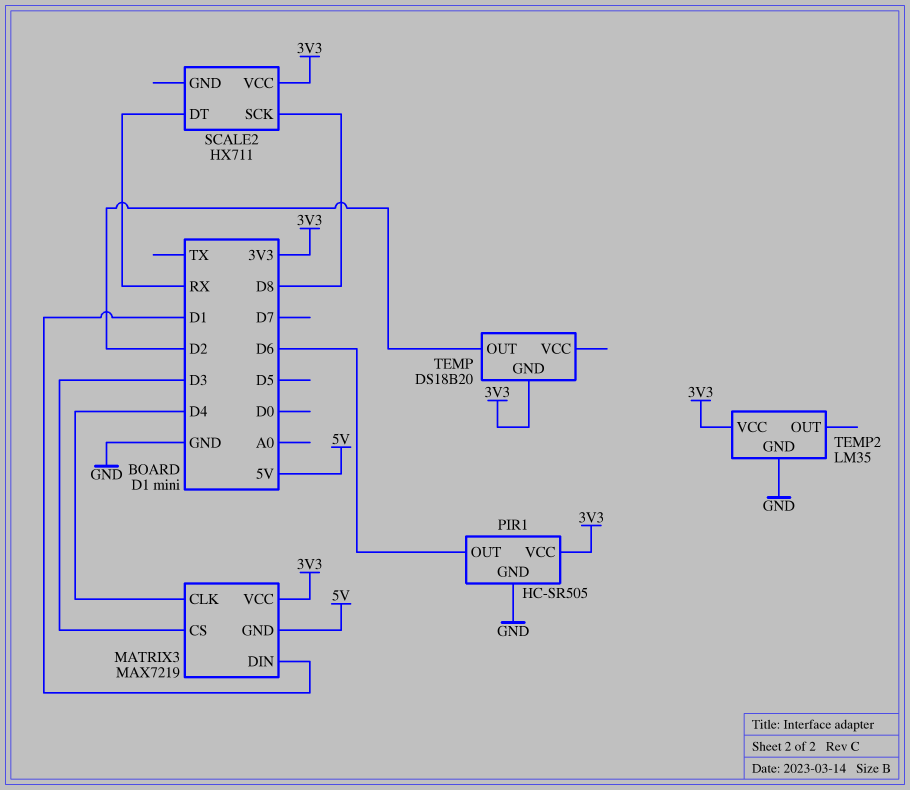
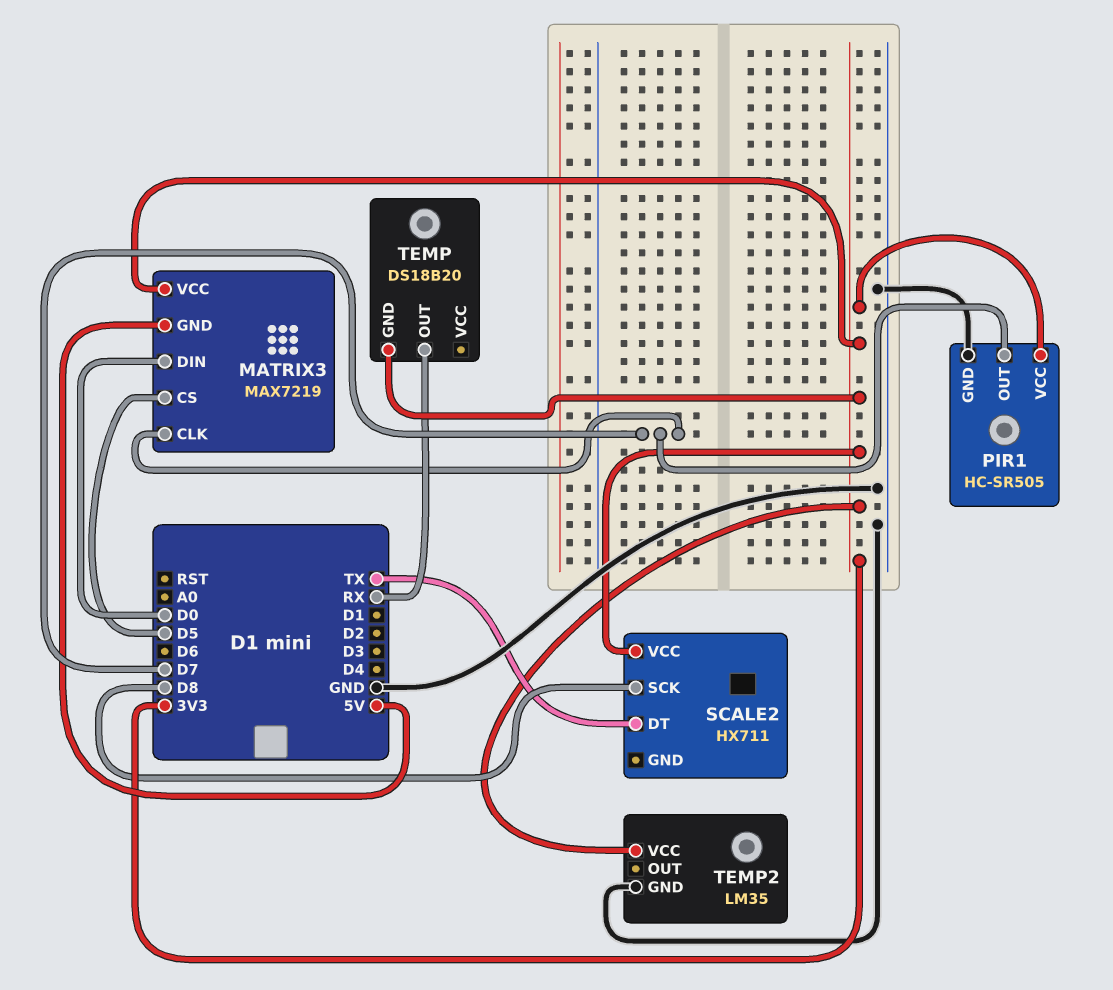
MATRIX3 pin CLK: D4 -> D7
MATRIX3 pin CS: D3 -> D5
MATRIX3 pin DIN: D1 -> D0
PIR1 pin OUT: D6 -> D7
SCALE2 pin DT: RX -> TX
TEMP pin OUT: D2 -> RX

